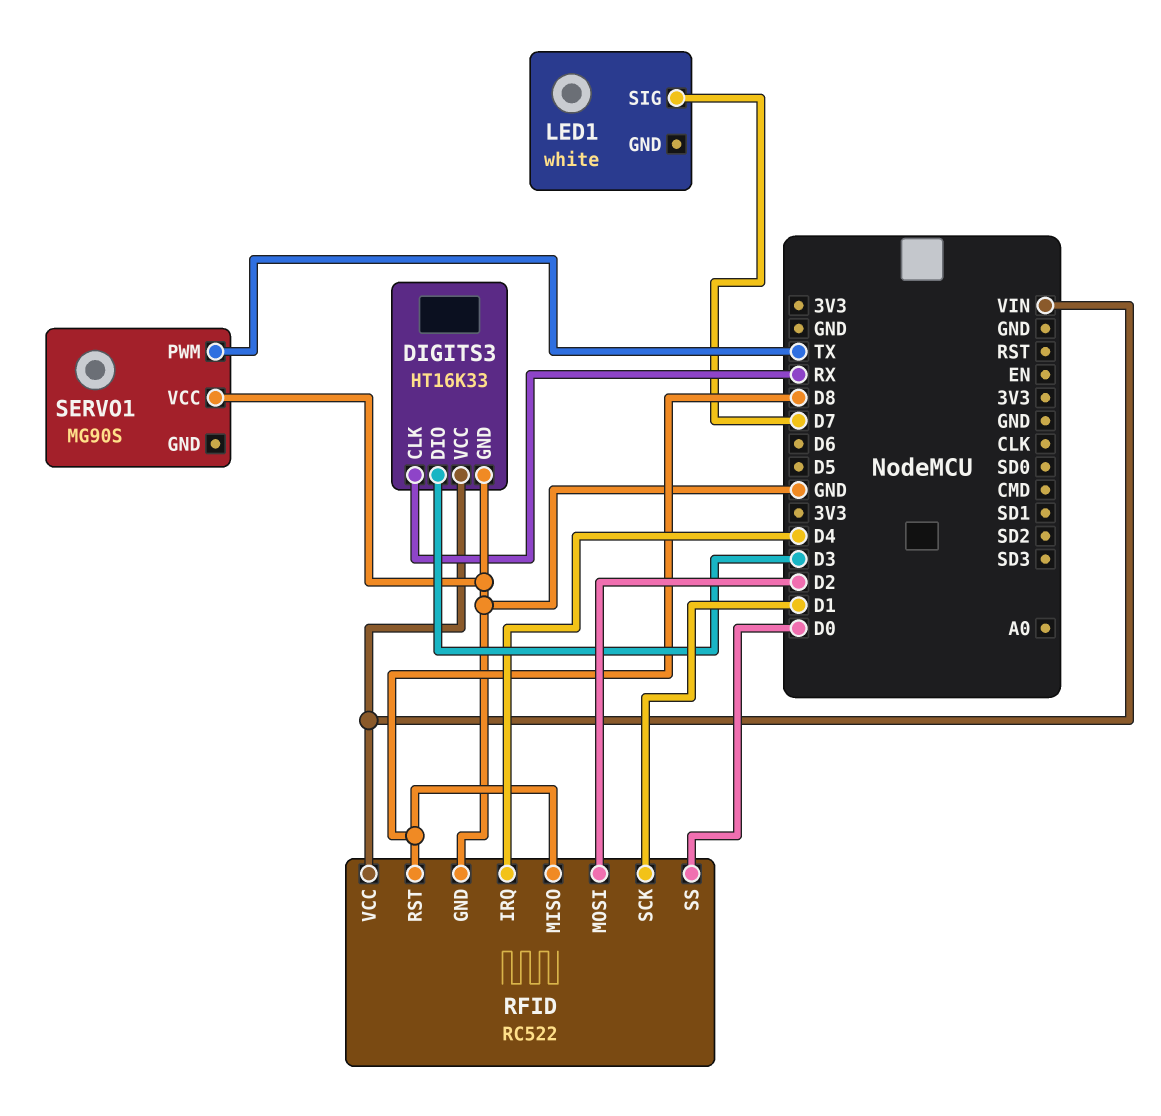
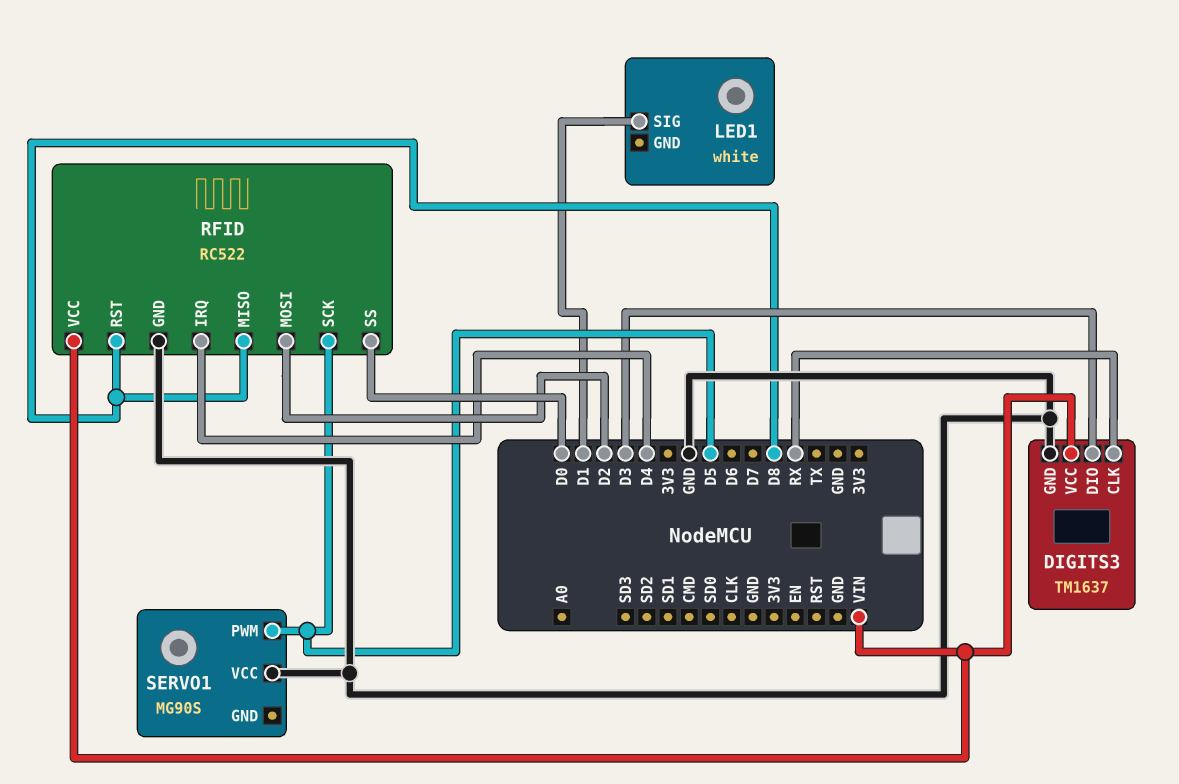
DIGITS3: HT16K33 -> TM1637
LED1 pin SIG: D7 -> D1
RFID pin SCK: D1 -> D5
SERVO1 pin PWM: TX -> D5

